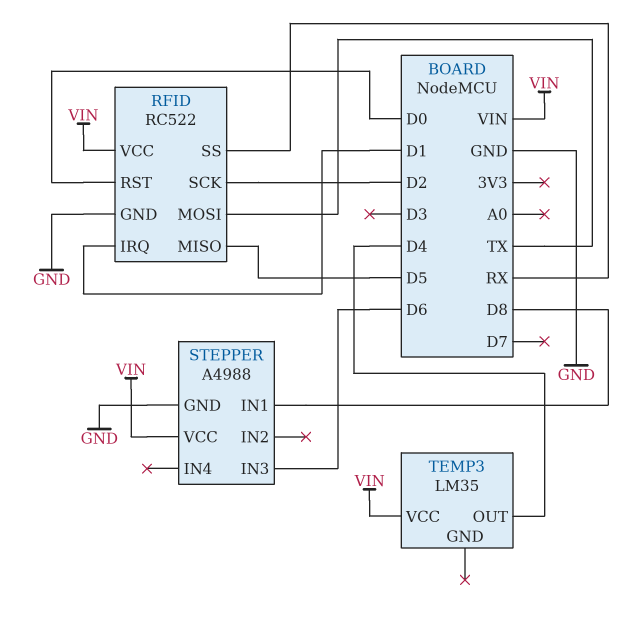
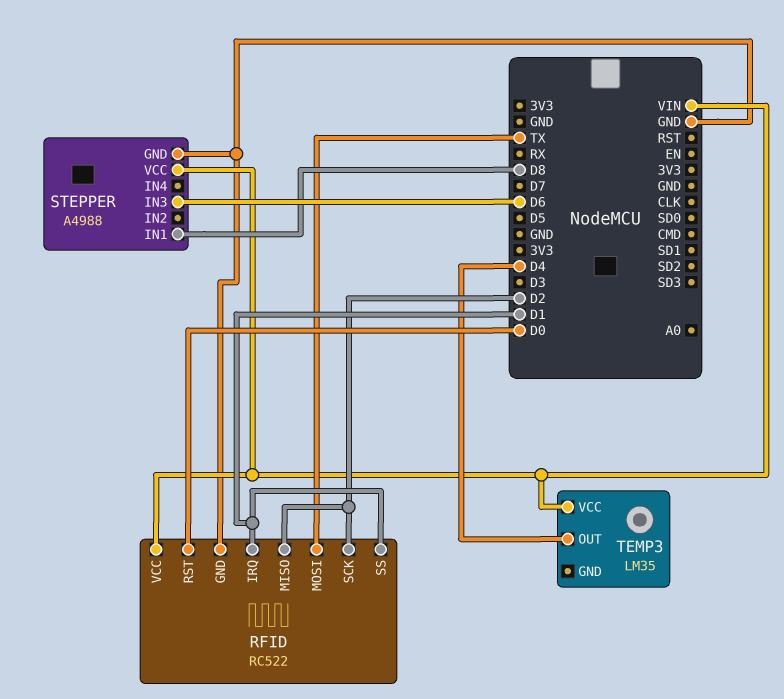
RFID pin MISO: D5 -> D2
RFID pin SS: RX -> D1

